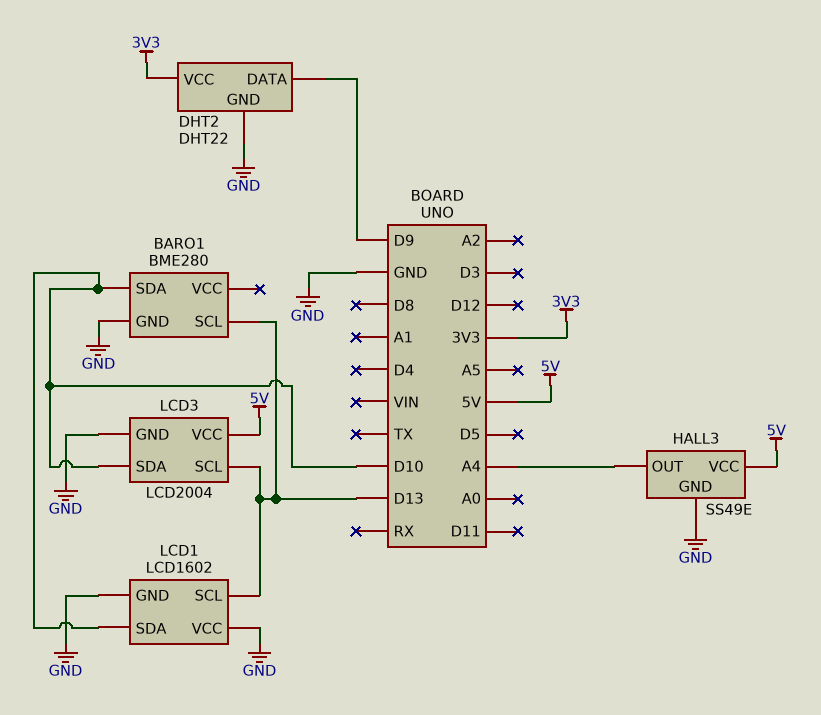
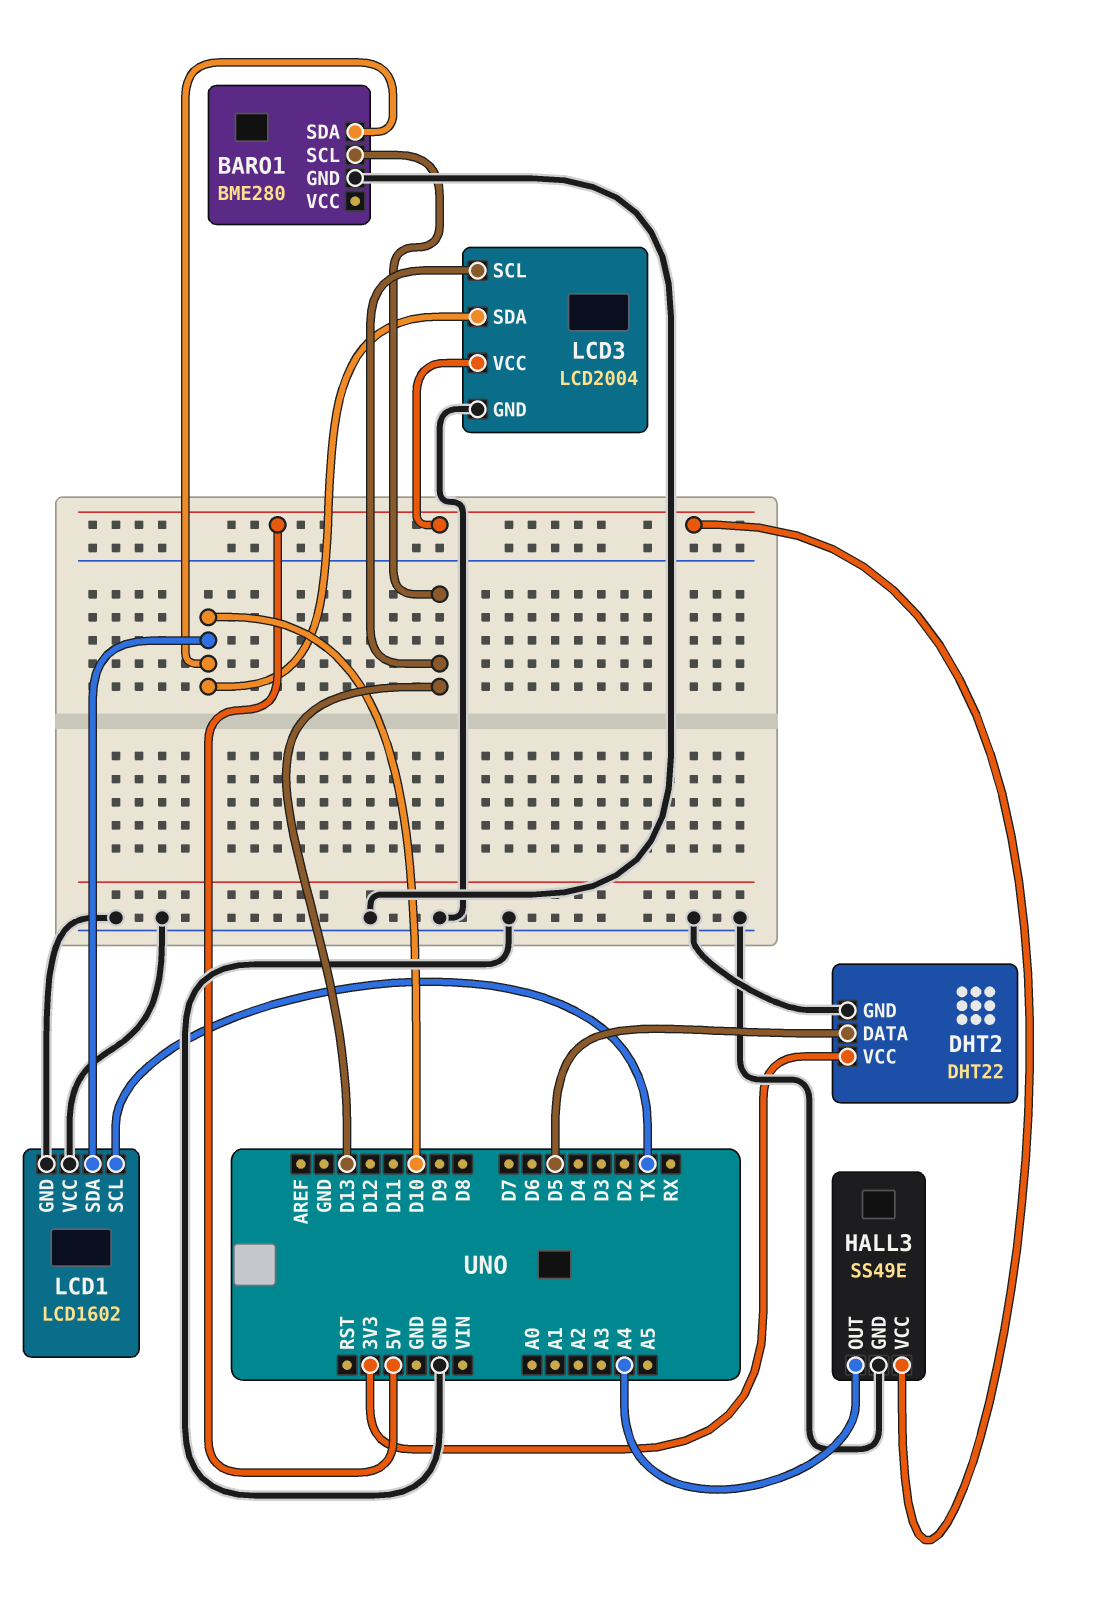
DHT2 pin DATA: D9 -> D5
LCD1 pin SCL: D13 -> TX

